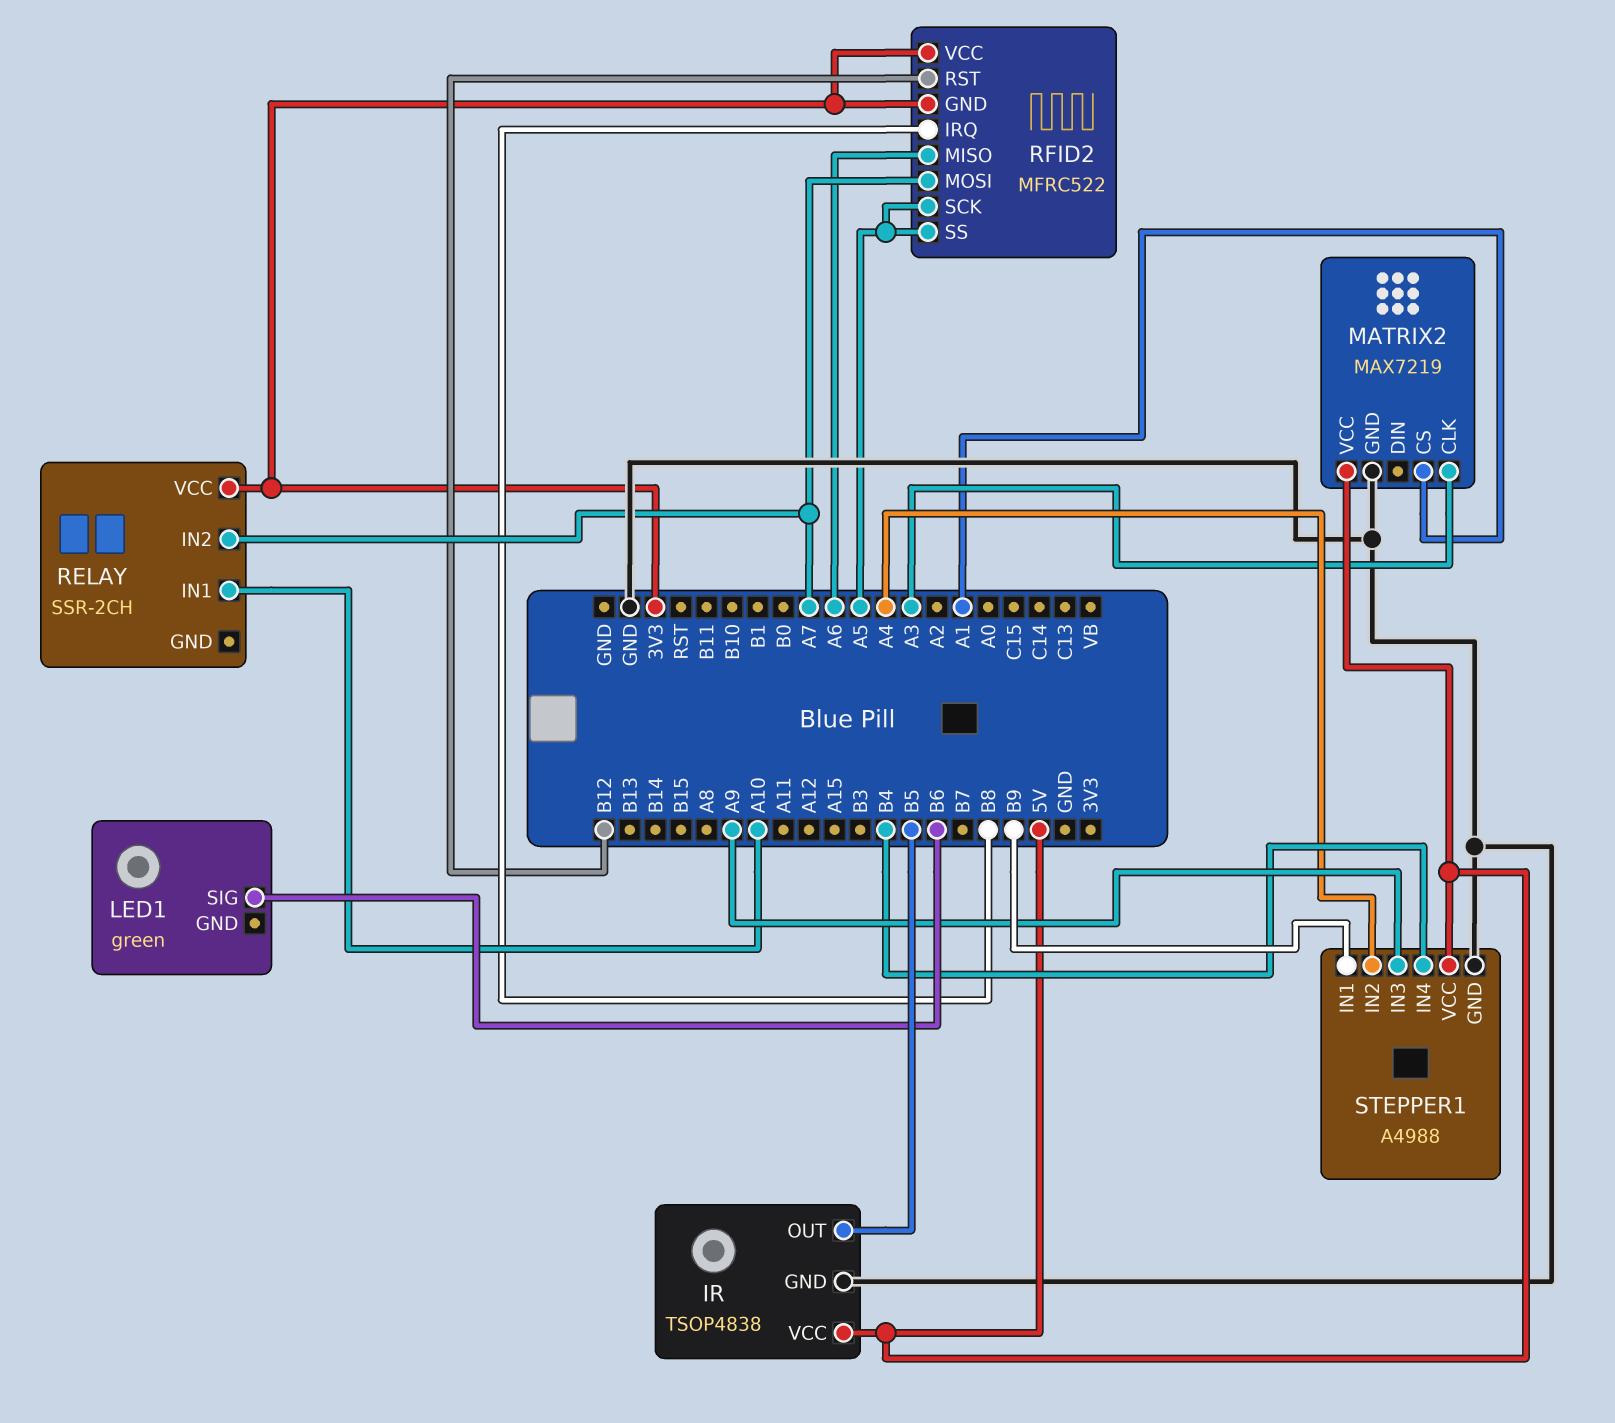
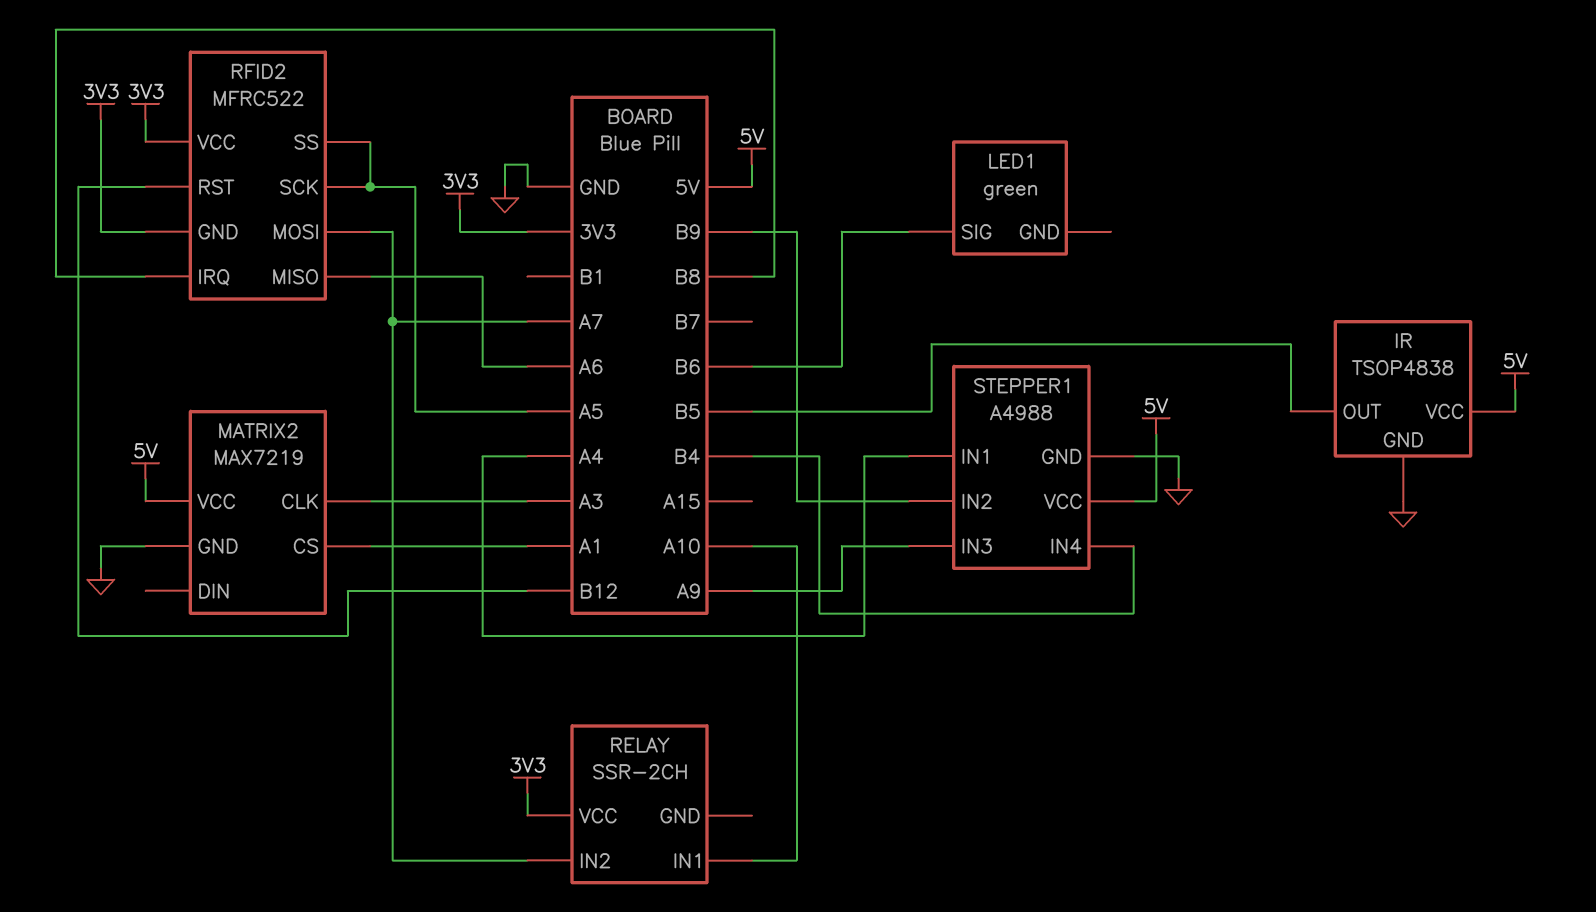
STEPPER1 pin IN1: B9 -> A4
STEPPER1 pin IN2: A4 -> B9

